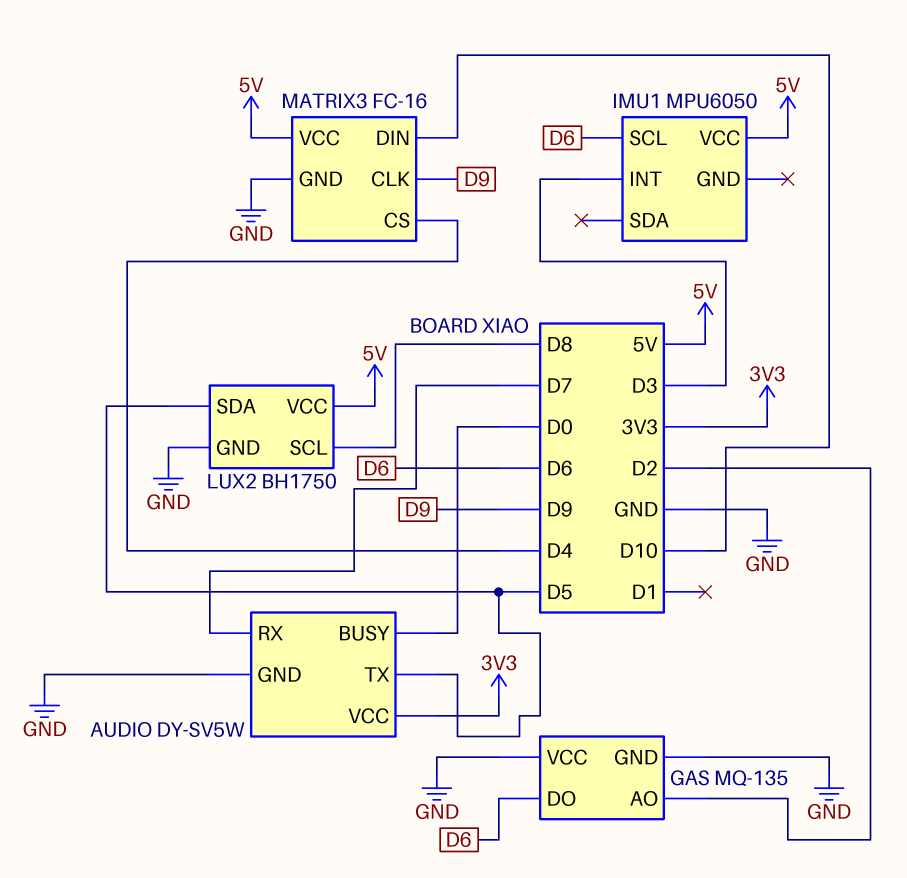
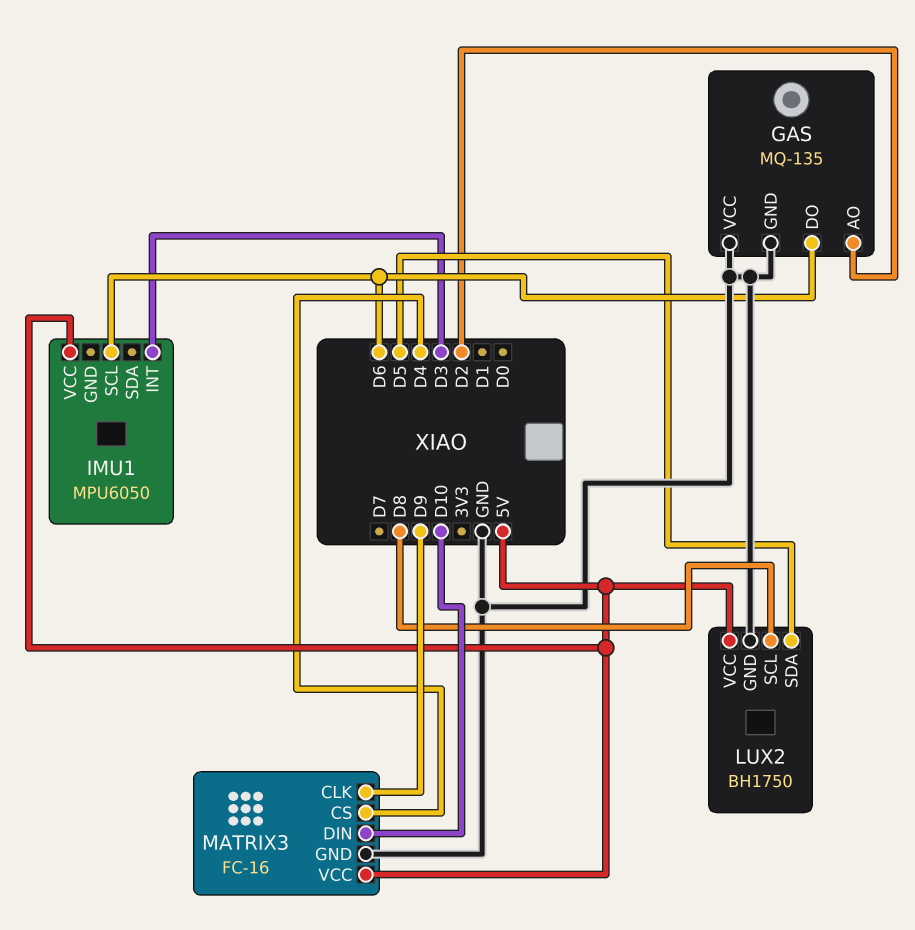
AUDIO: DY-SV5W -> none
AUDIO pin BUSY: D0 -> none
AUDIO pin GND: GND -> none
AUDIO pin RX: D7 -> none
AUDIO pin TX: D5 -> none
AUDIO pin VCC: 3V3 -> none

